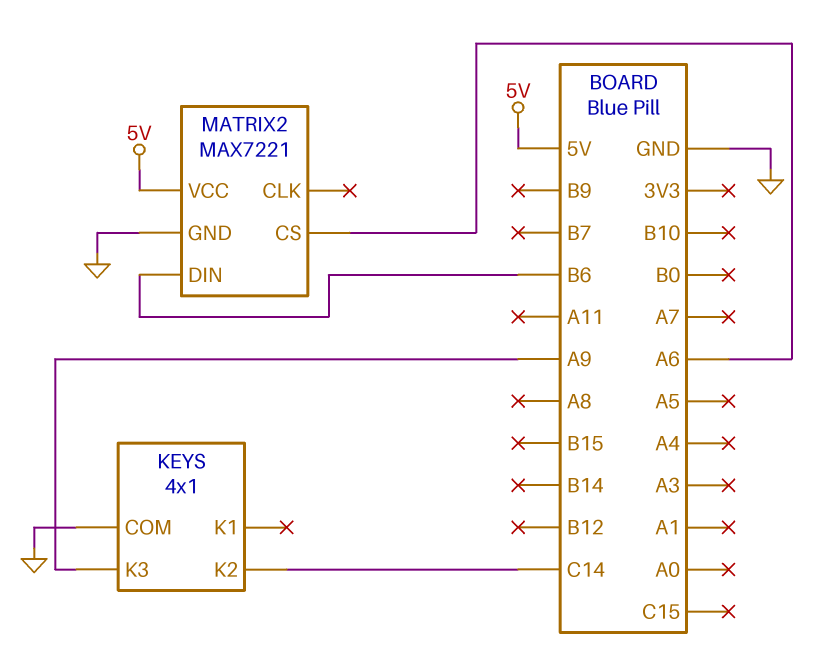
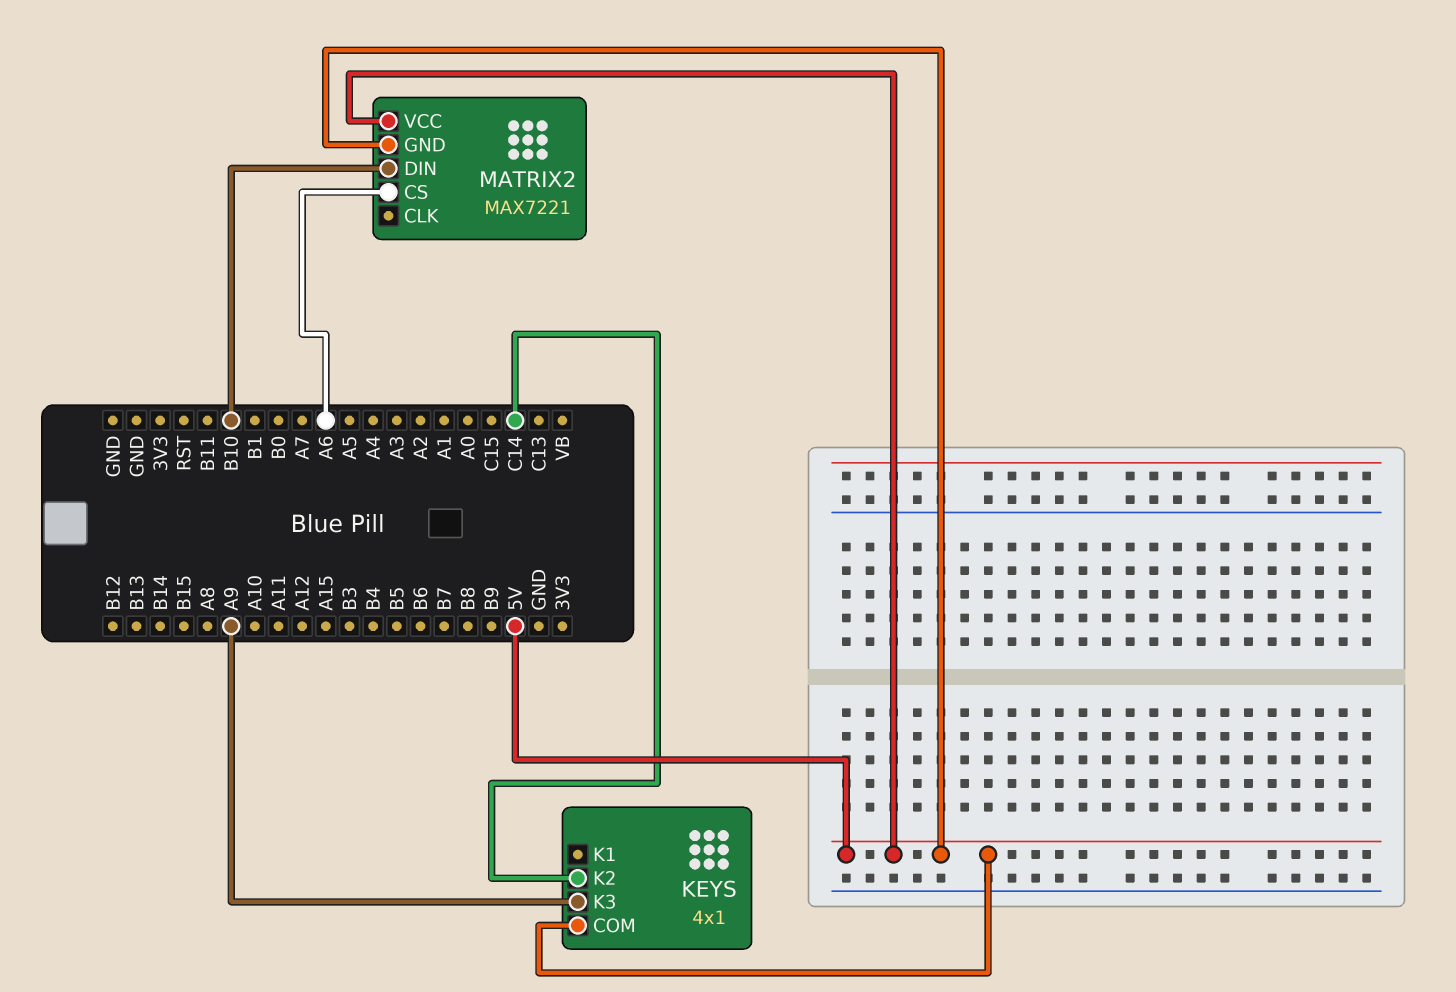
KEYS pin COM: GND -> 5V
MATRIX2 pin DIN: B6 -> B10
MATRIX2 pin GND: GND -> 5V

